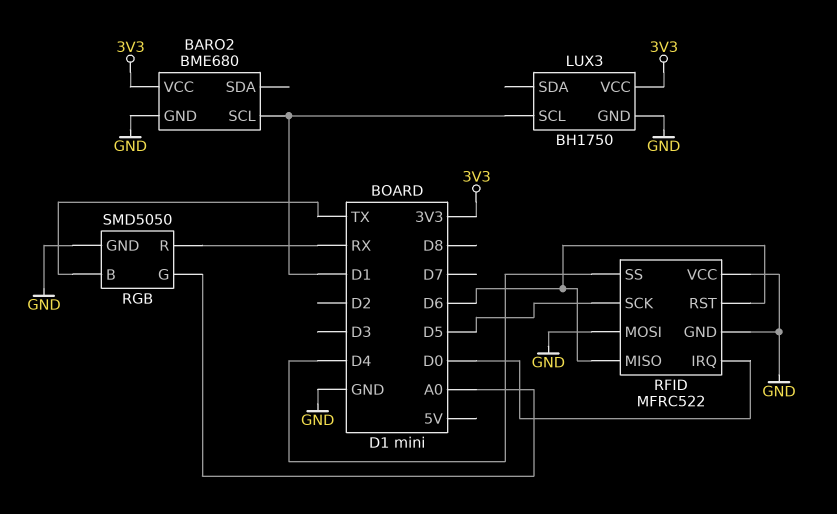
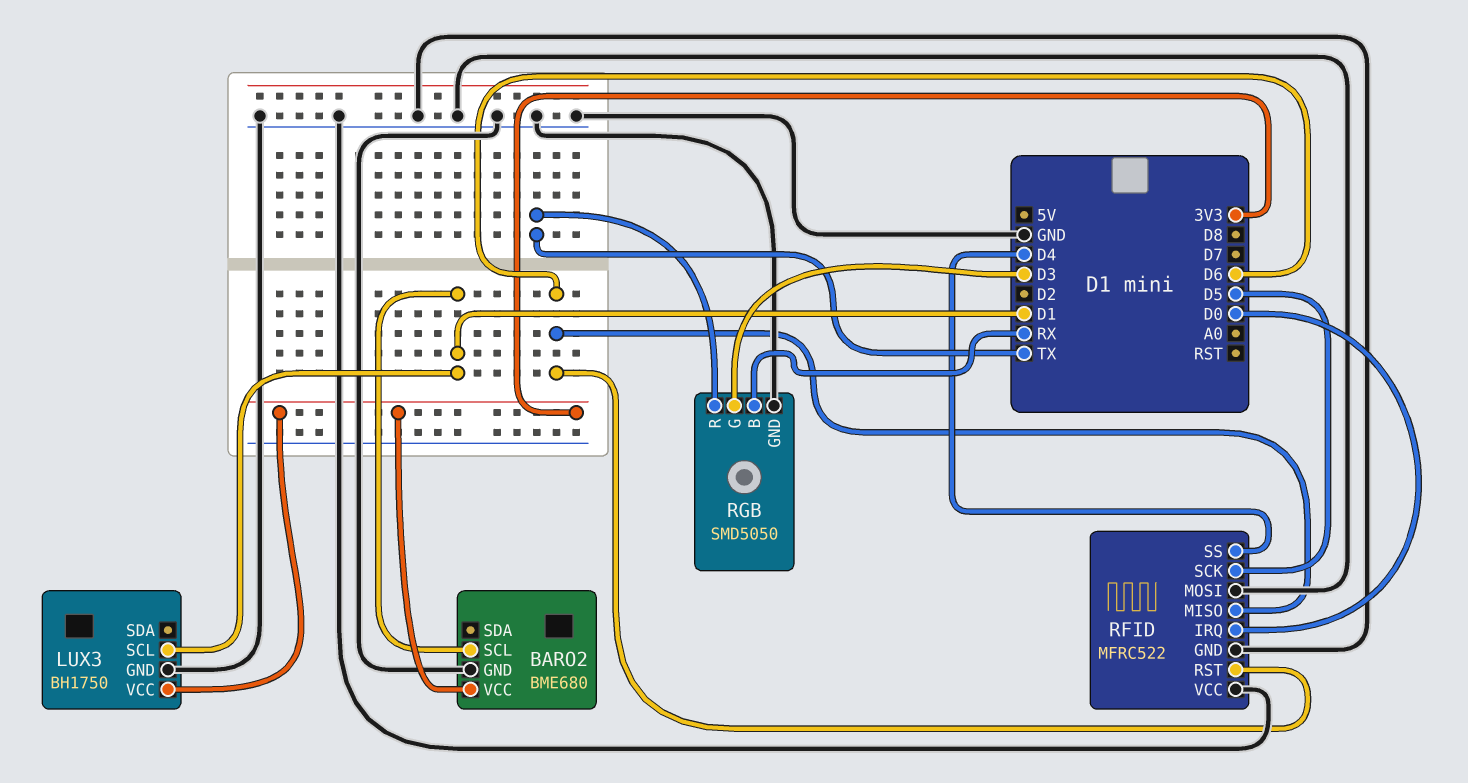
RGB pin B: TX -> RX
RGB pin G: A0 -> D3
RGB pin R: RX -> TX

